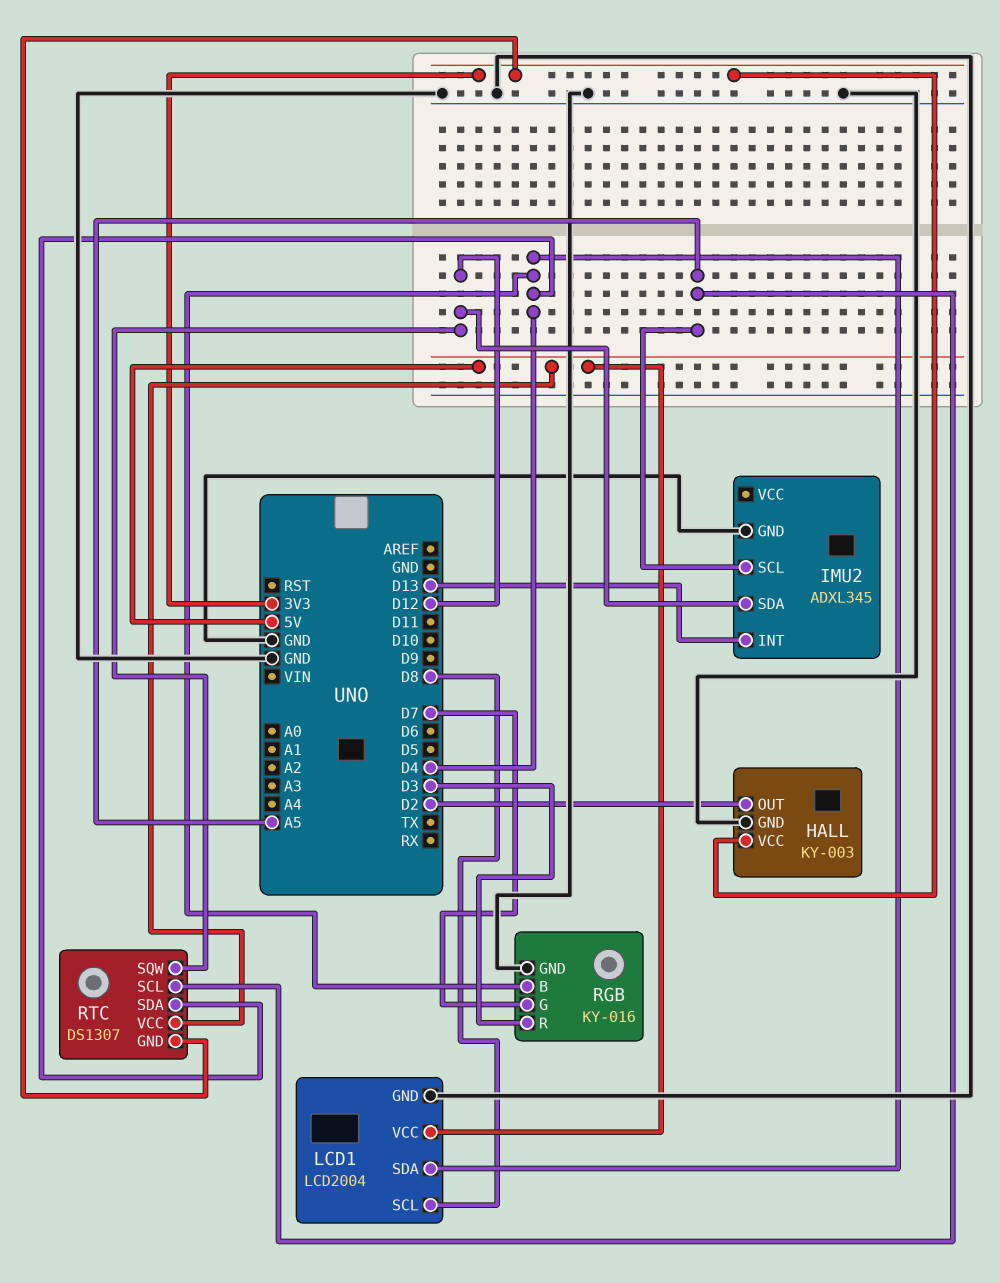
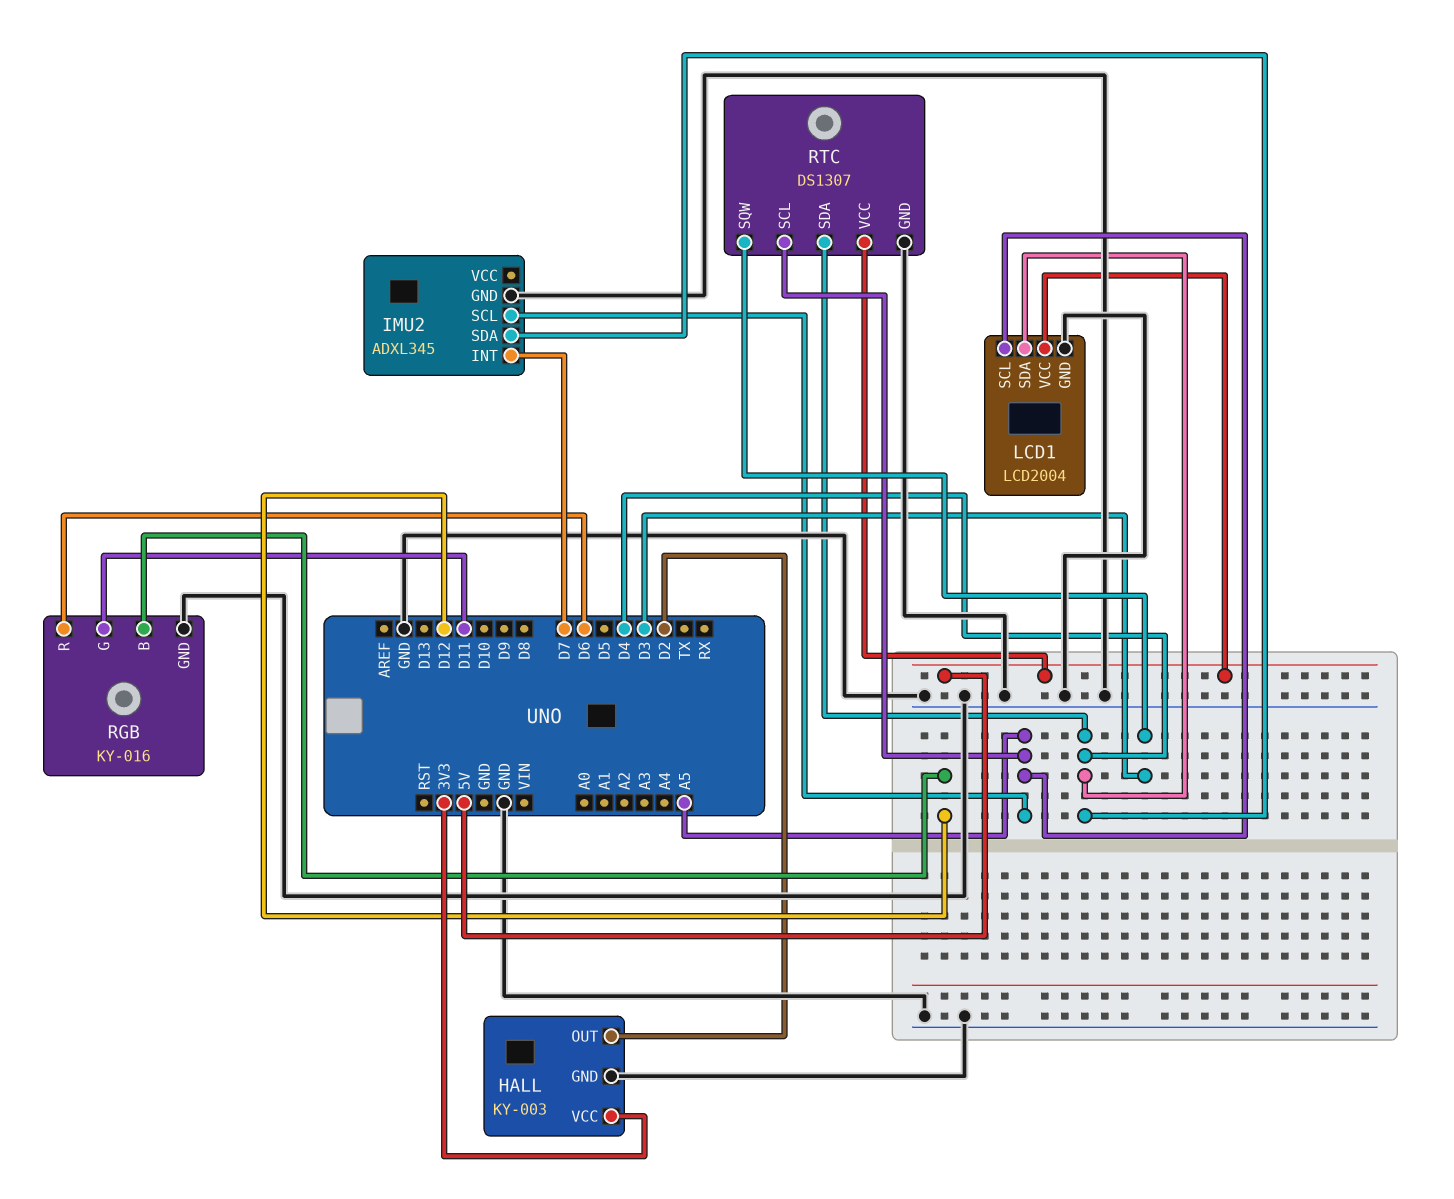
IMU2 pin INT: D13 -> D7
IMU2 pin SDA: D12 -> D4
LCD1 pin SCL: D8 -> A5
RGB pin B: D4 -> D12
RGB pin G: D7 -> D11
RGB pin R: D3 -> D6
RTC pin GND: 3V3 -> GND
RTC pin SQW: D12 -> D3

